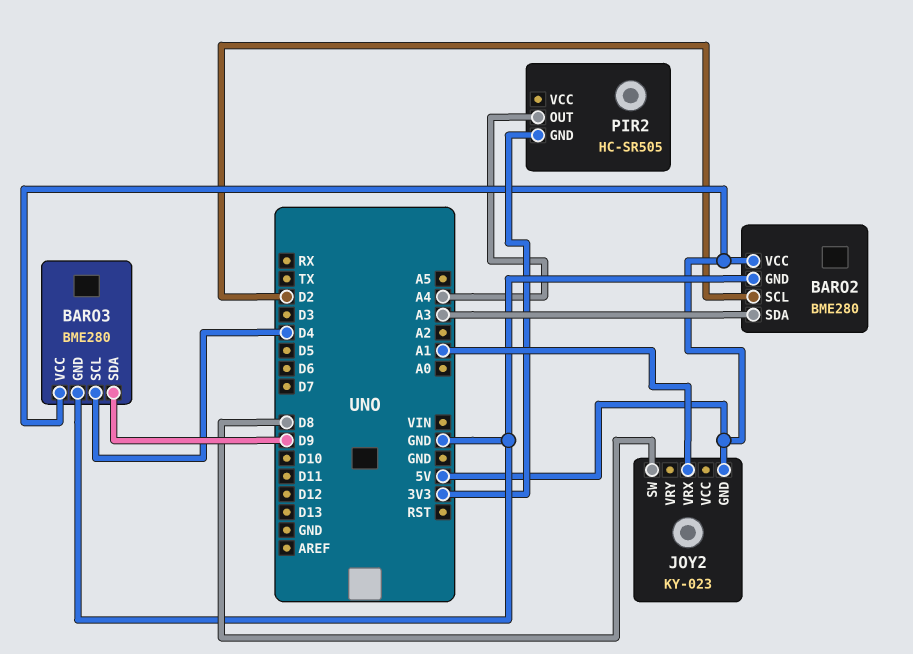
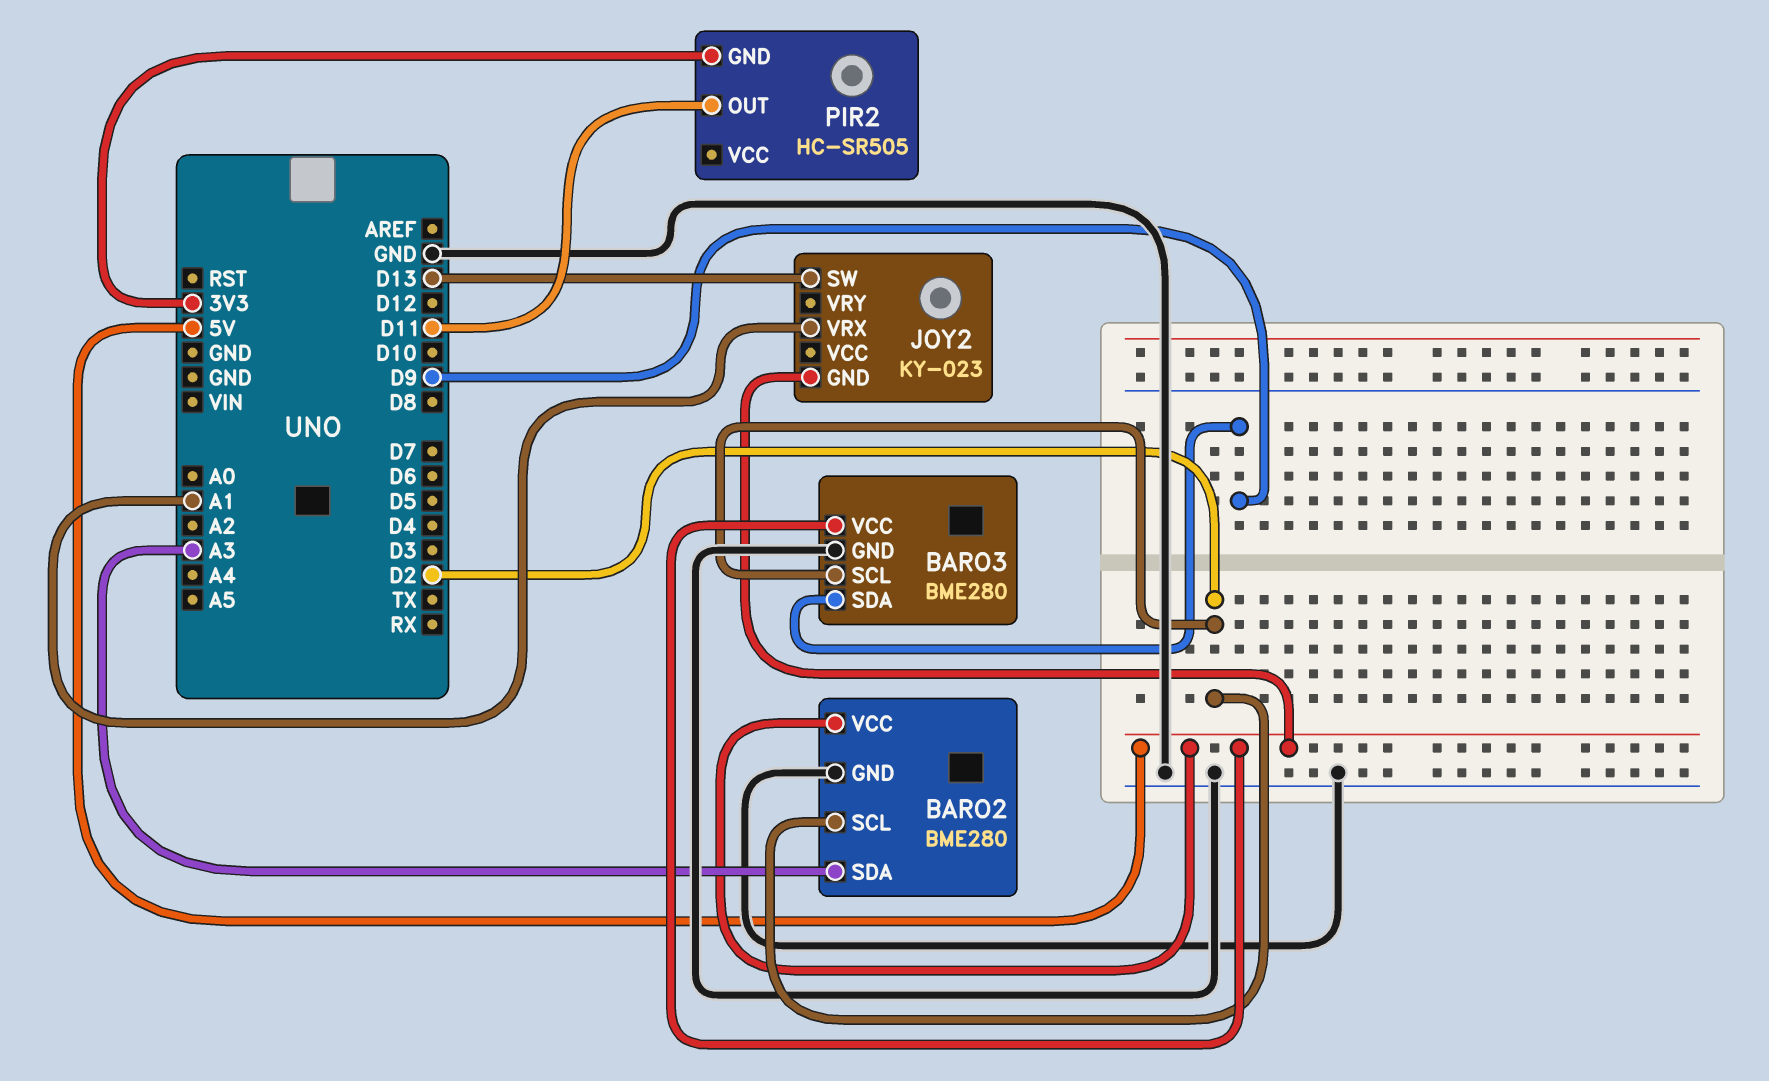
BARO3 pin SCL: D4 -> D2
JOY2 pin SW: D8 -> D13
PIR2 pin OUT: A4 -> D11

